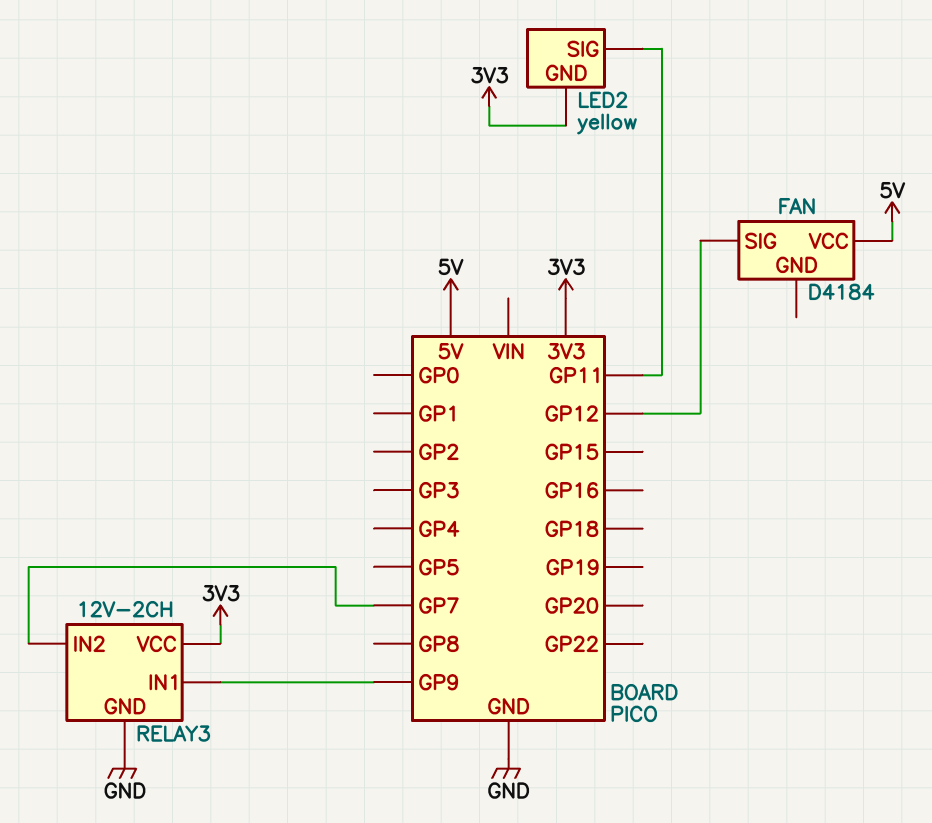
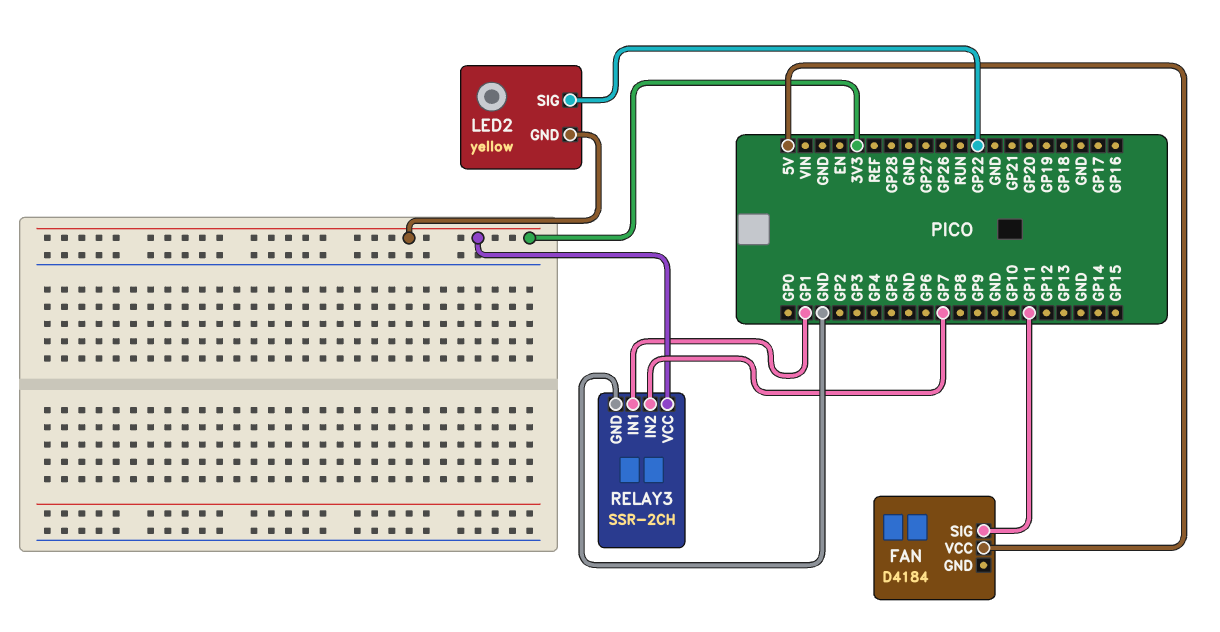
FAN pin SIG: GP12 -> GP11
LED2 pin SIG: GP11 -> GP22
RELAY3: 12V-2CH -> SSR-2CH
RELAY3 pin IN1: GP9 -> GP1

